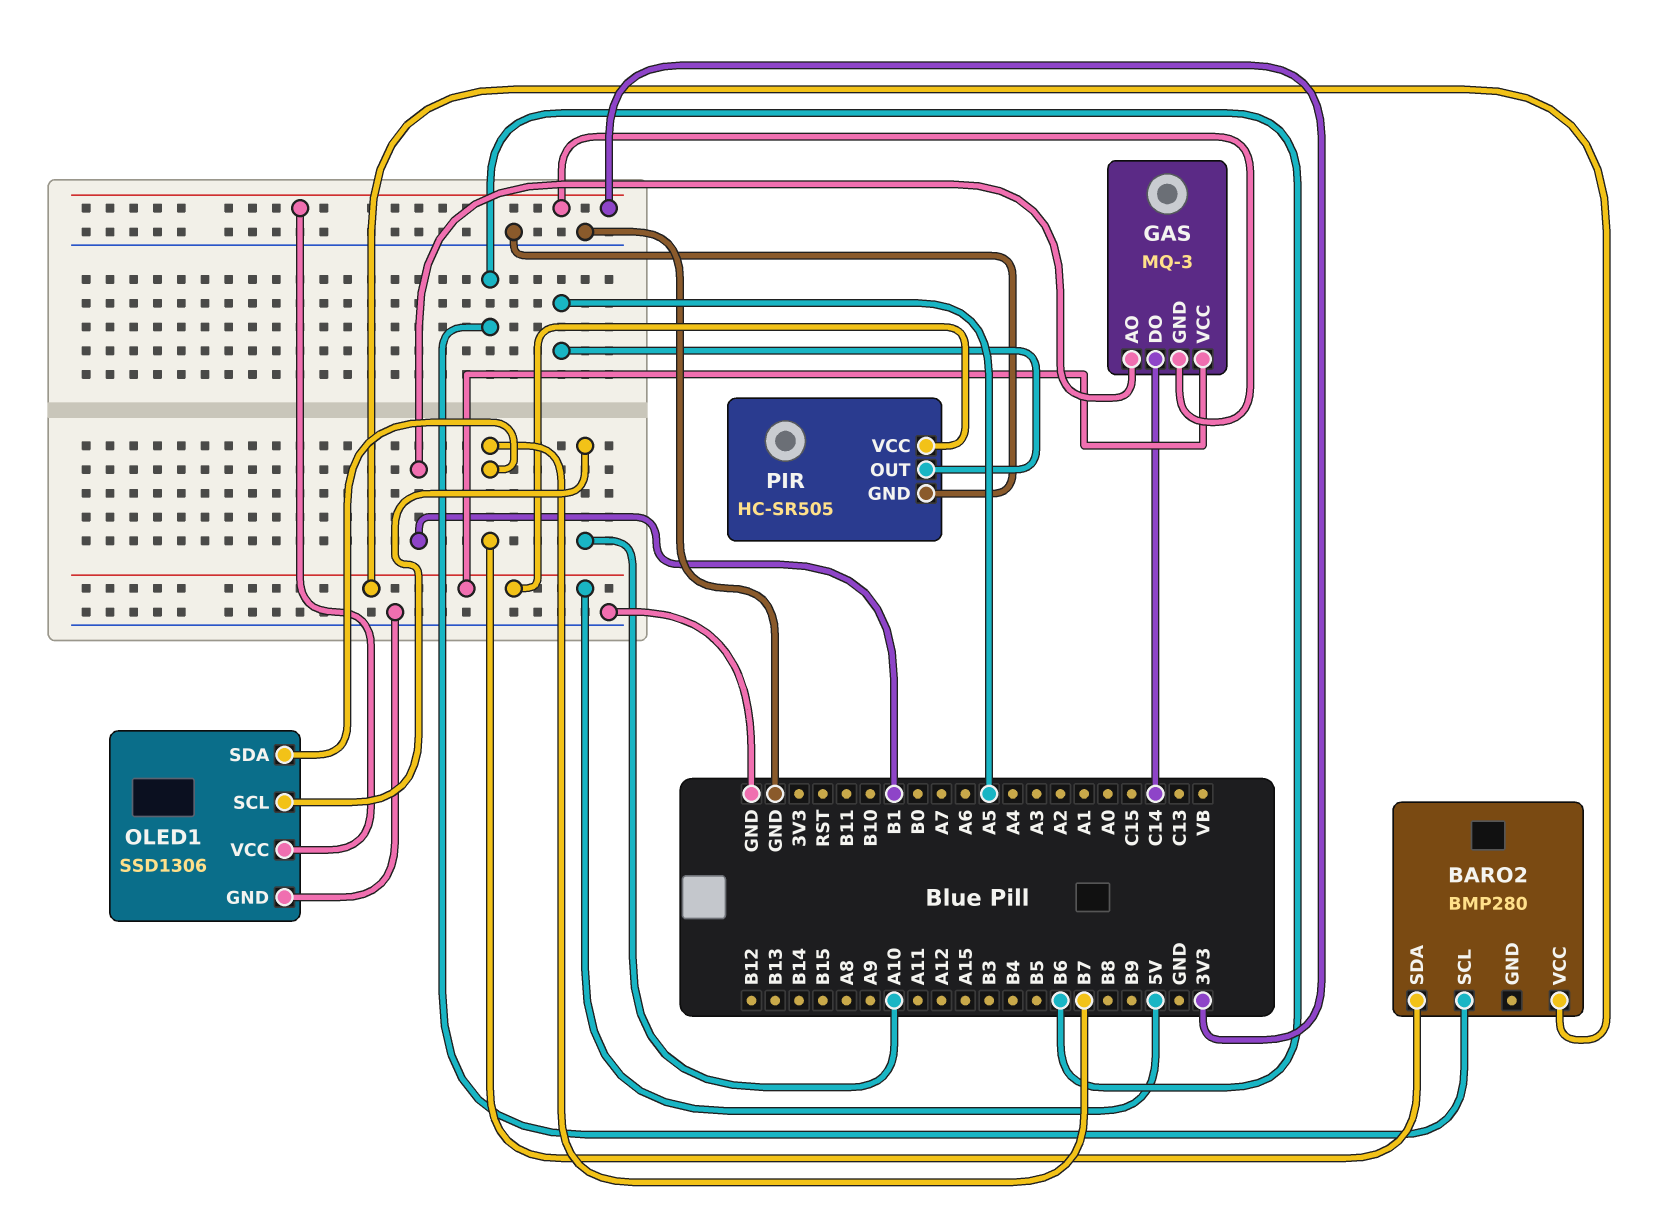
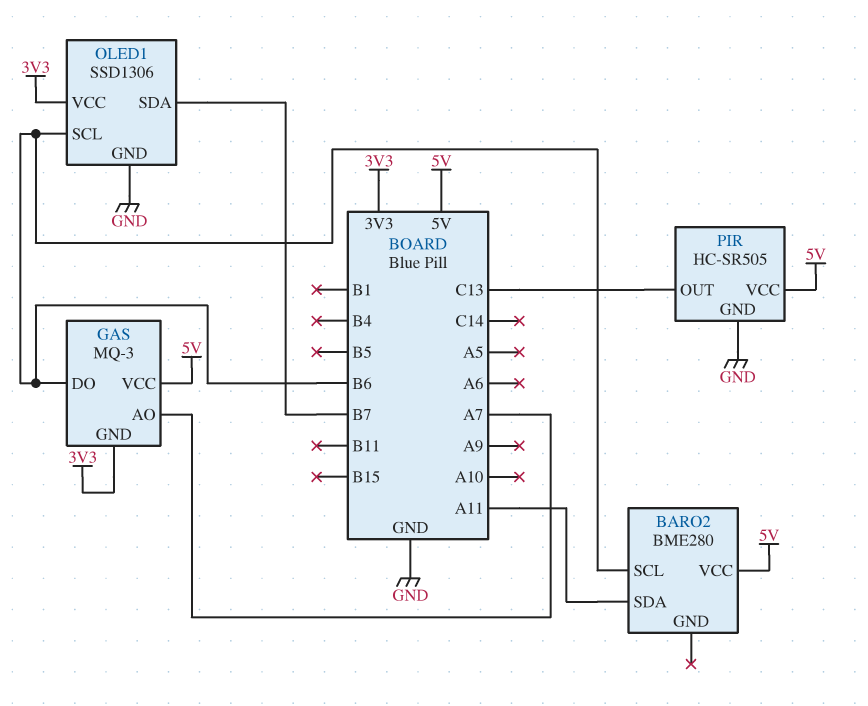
BARO2: BMP280 -> BME280
BARO2 pin SDA: B7 -> A11
GAS pin AO: B1 -> A7
GAS pin DO: C14 -> B6
OLED1 pin SCL: A10 -> B6
PIR pin OUT: A5 -> C13

